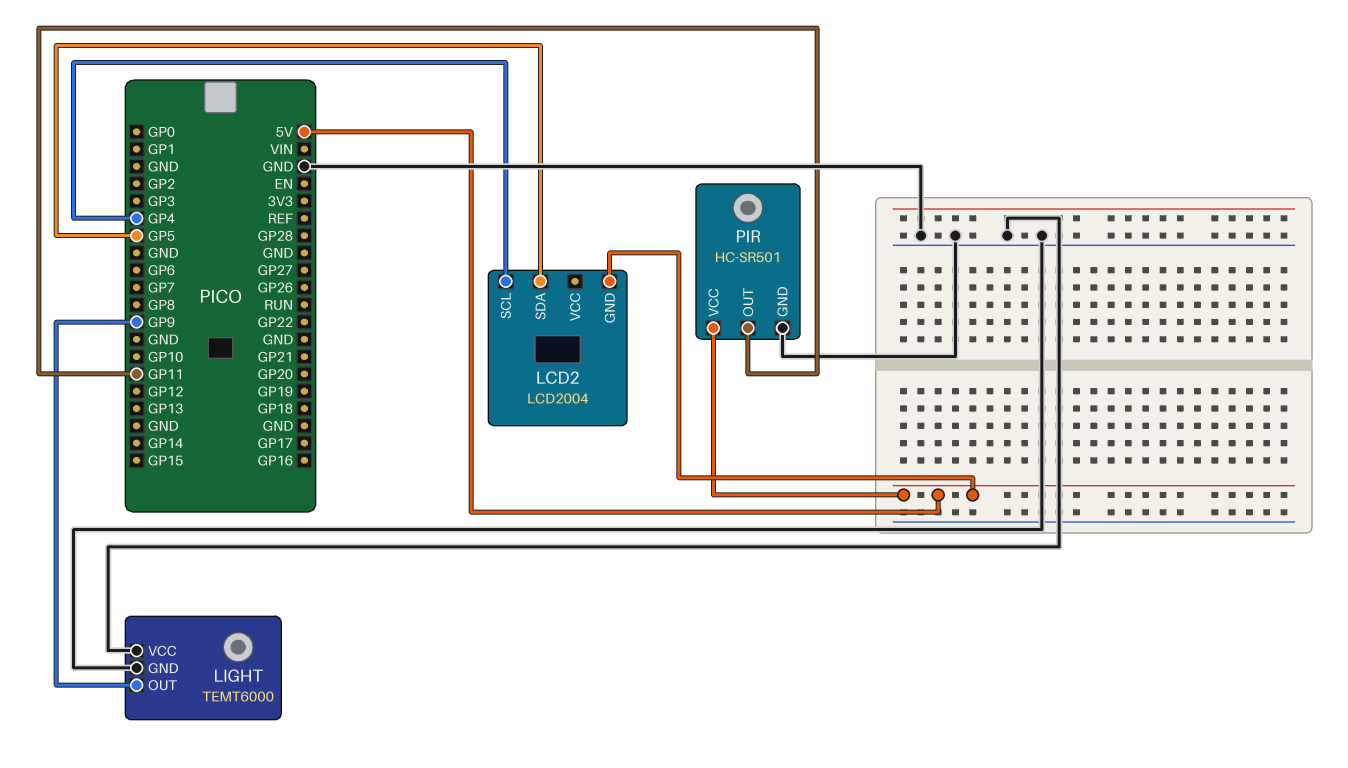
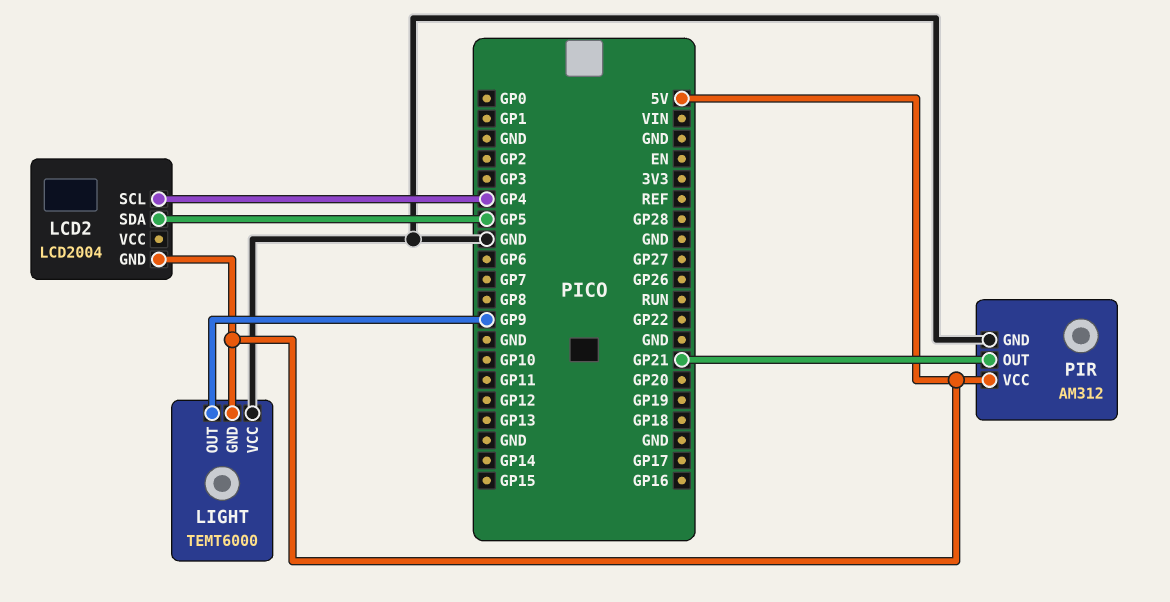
LIGHT pin GND: GND -> 5V
PIR: HC-SR501 -> AM312
PIR pin OUT: GP11 -> GP21

